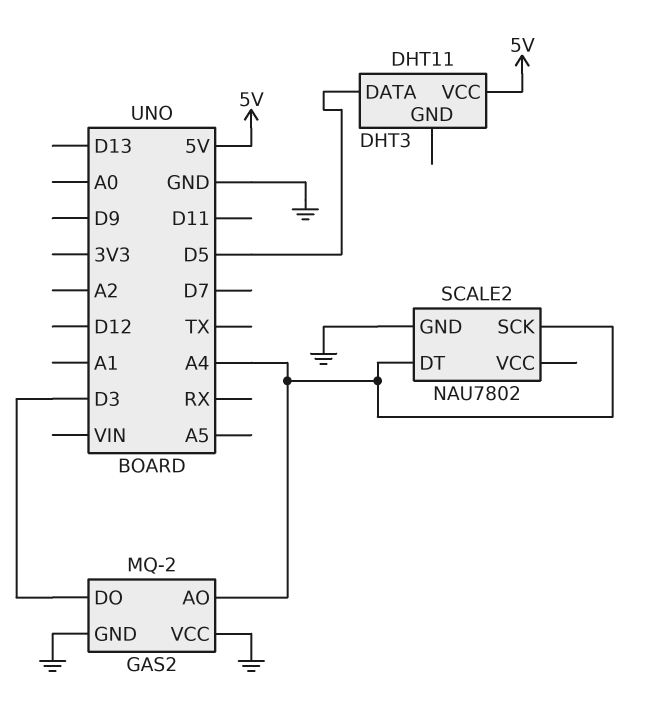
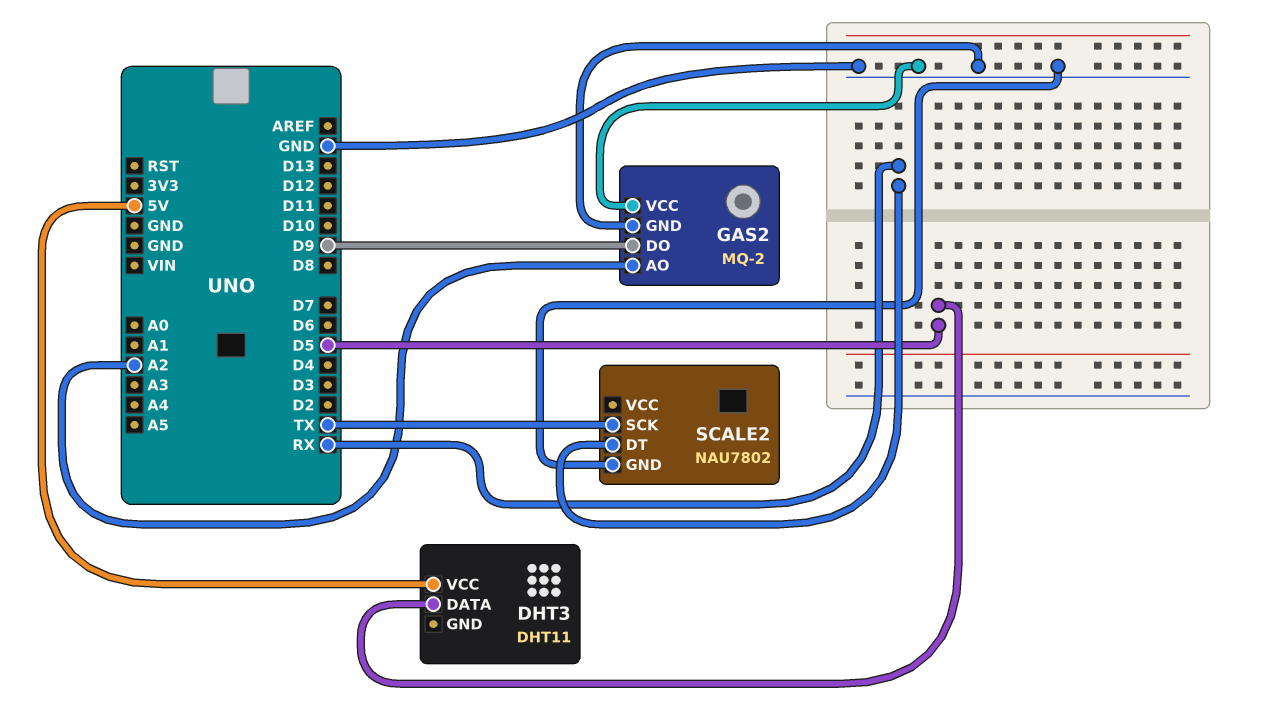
GAS2 pin AO: A4 -> A2
GAS2 pin DO: D3 -> D9
SCALE2 pin DT: A4 -> RX
SCALE2 pin SCK: A4 -> TX

